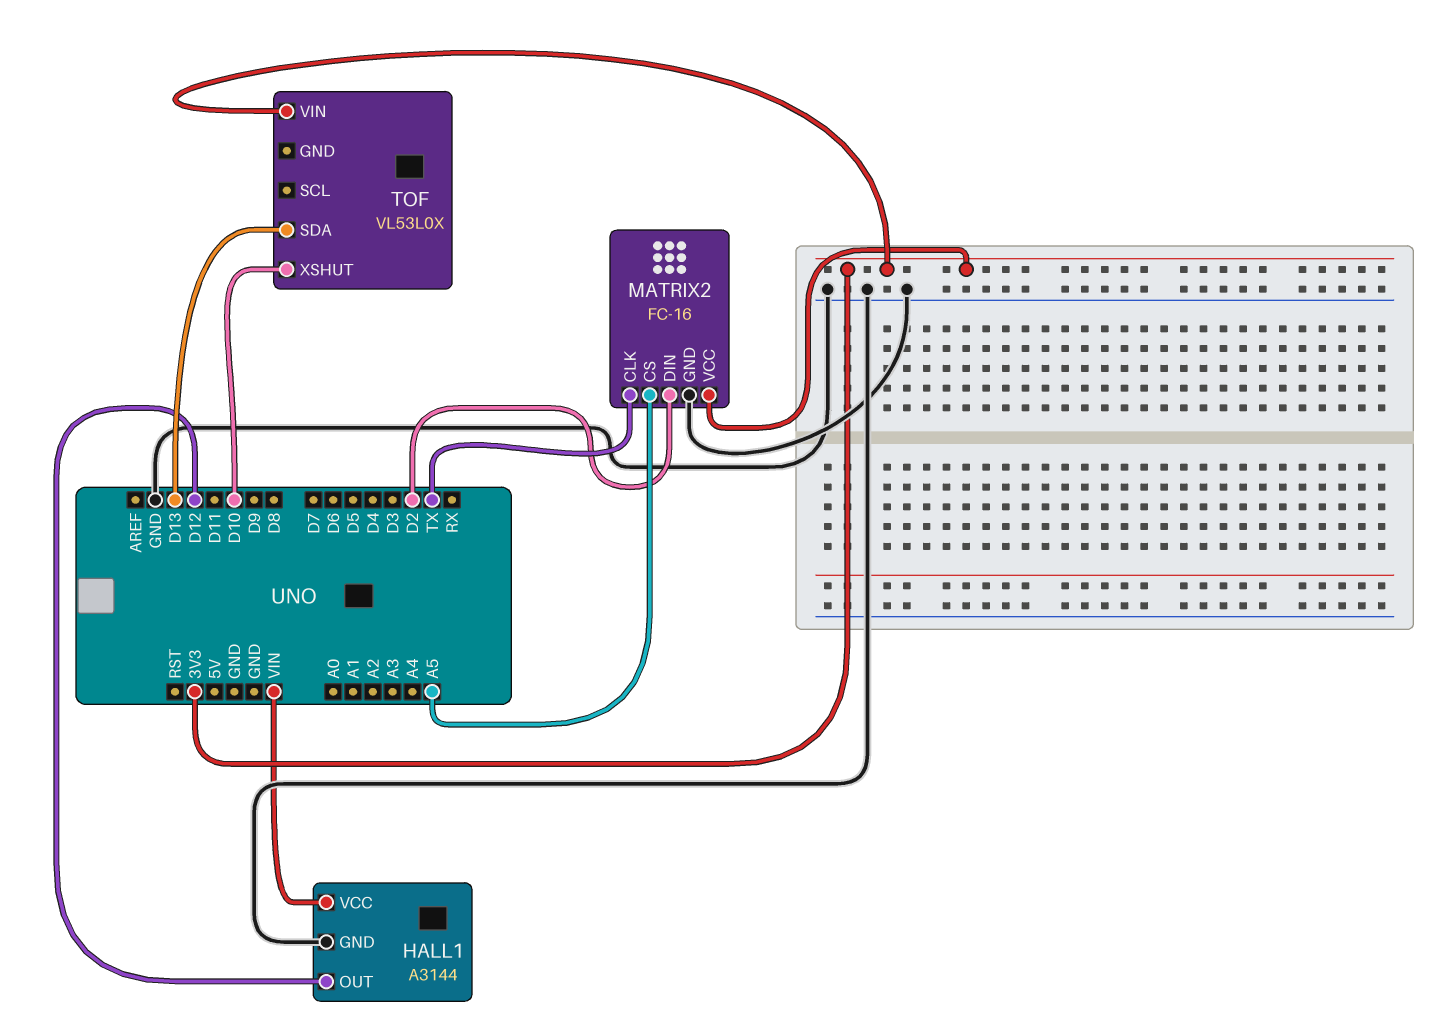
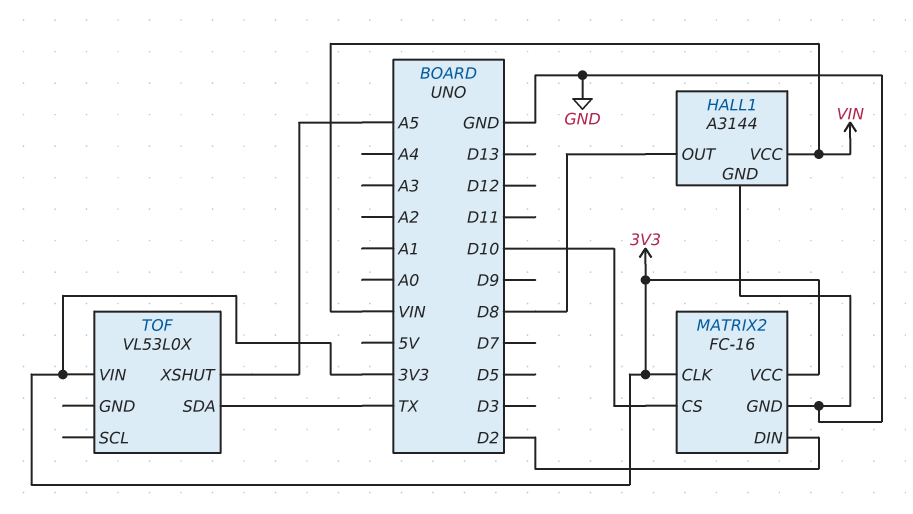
HALL1 pin OUT: D12 -> D8
MATRIX2 pin CLK: TX -> 3V3
MATRIX2 pin CS: A5 -> D10
TOF pin SDA: D13 -> TX
TOF pin XSHUT: D10 -> A5

